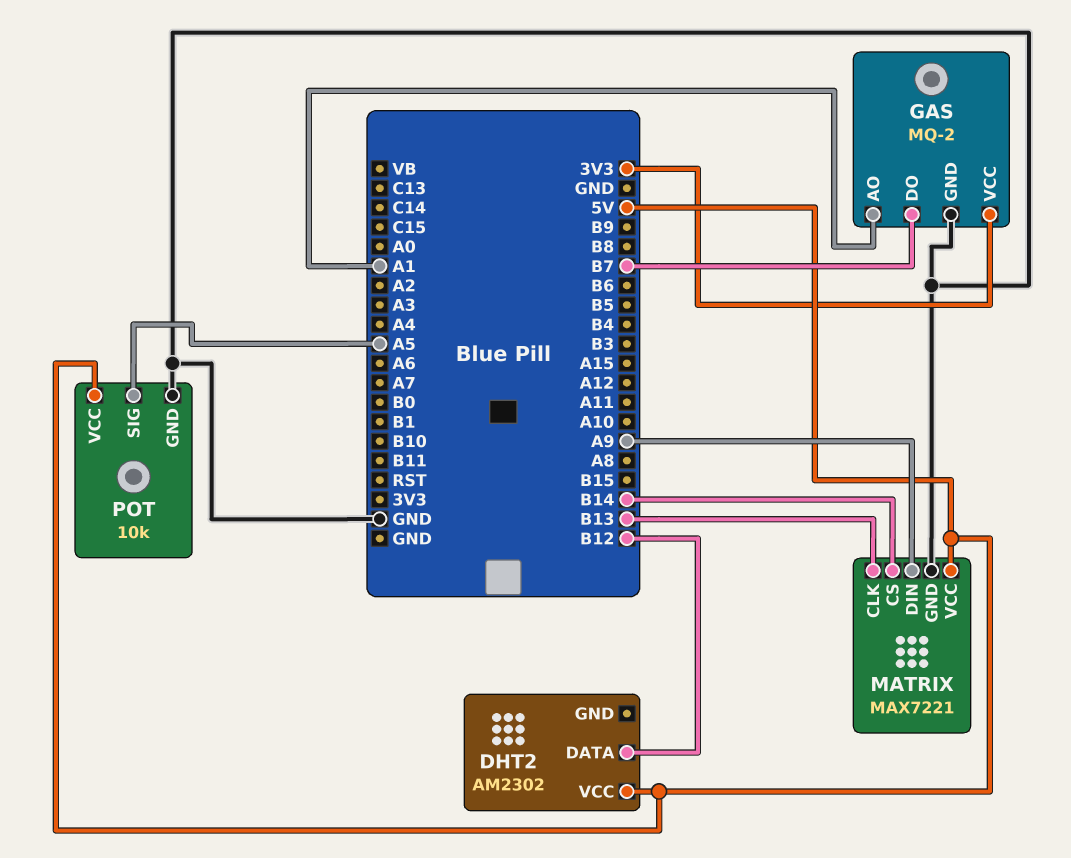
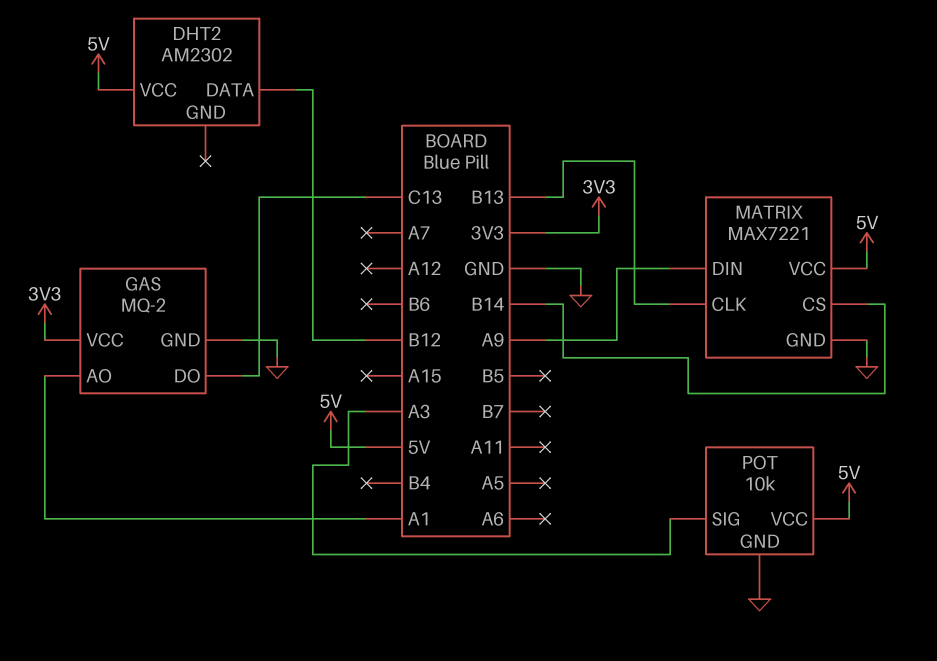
GAS pin DO: B7 -> C13
POT pin SIG: A5 -> A3

